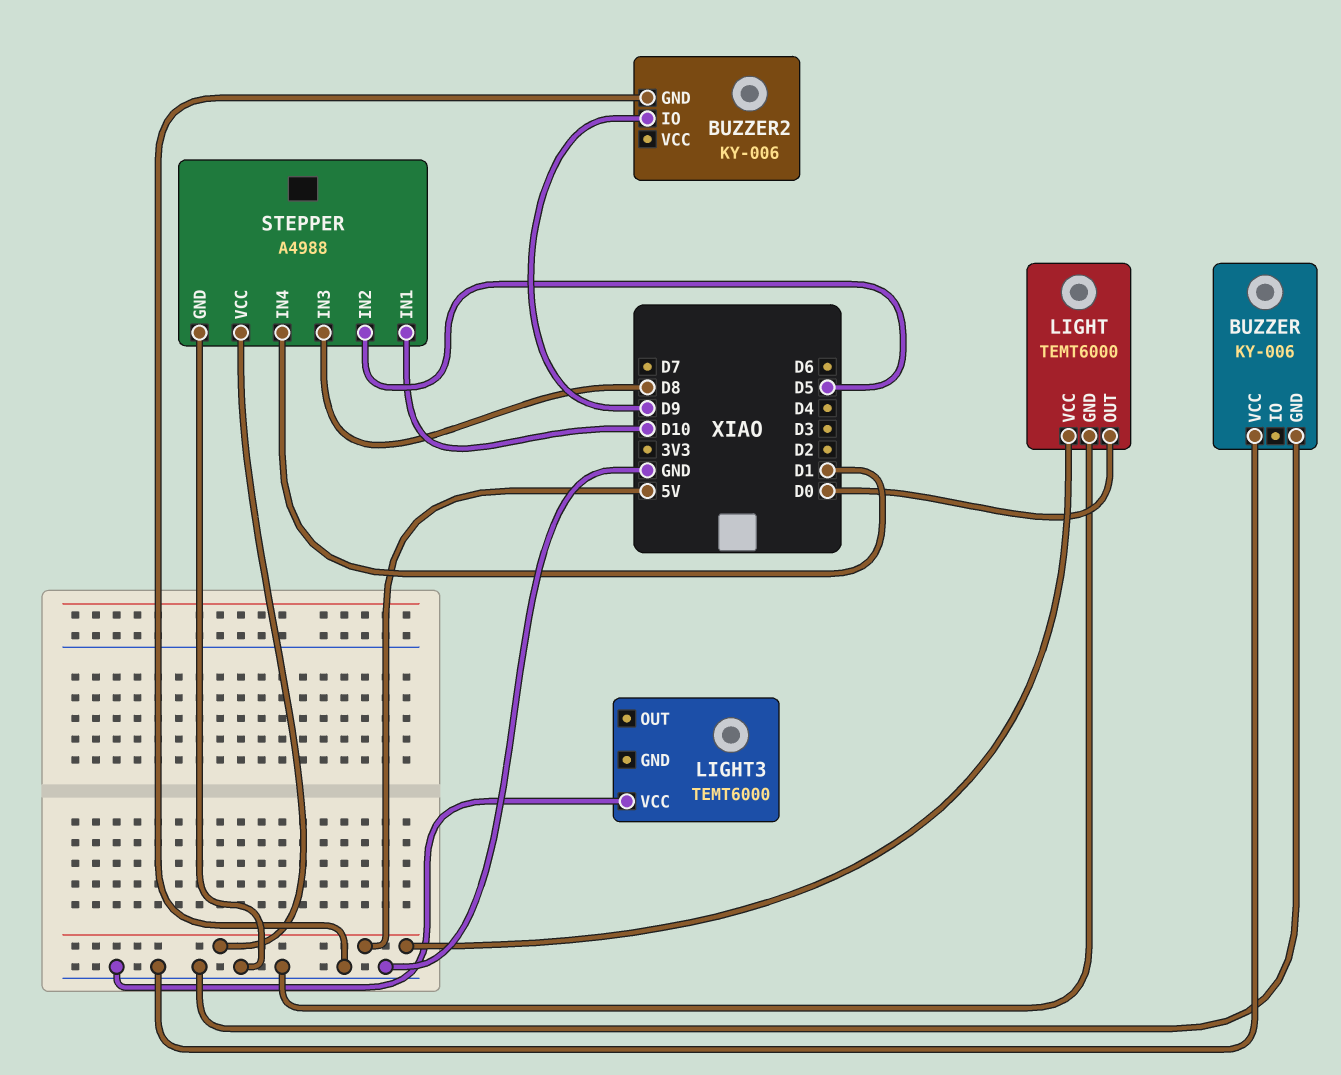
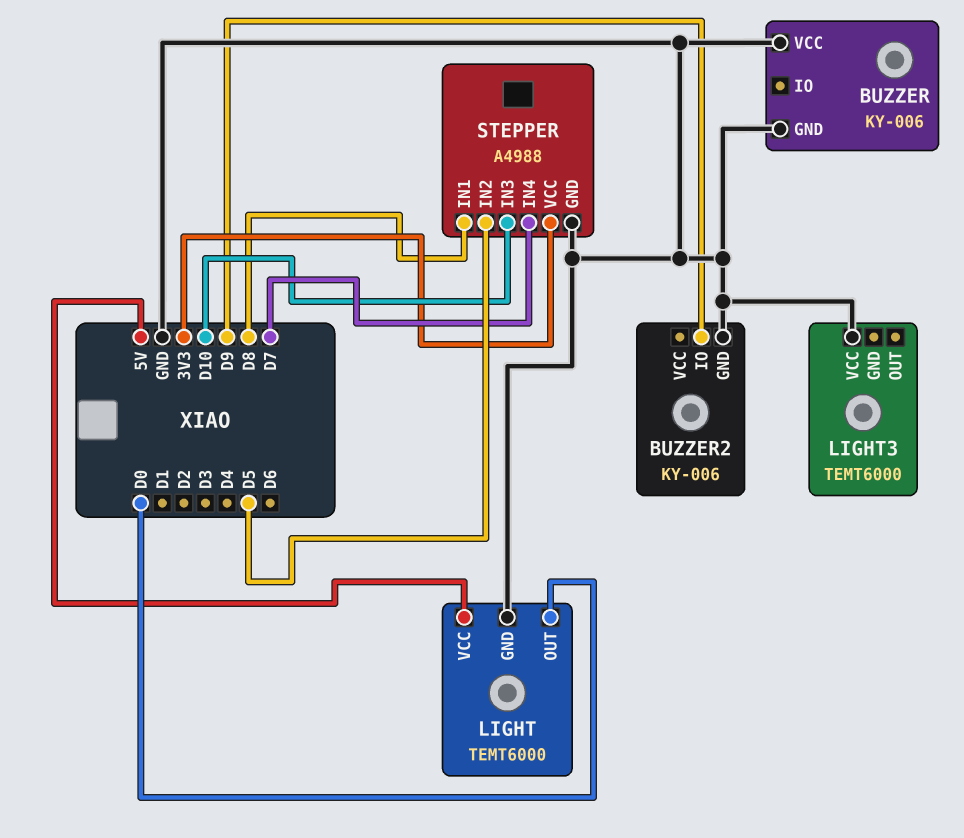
STEPPER pin IN1: D10 -> D8
STEPPER pin IN3: D8 -> D10
STEPPER pin IN4: D1 -> D7
STEPPER pin VCC: 5V -> 3V3

